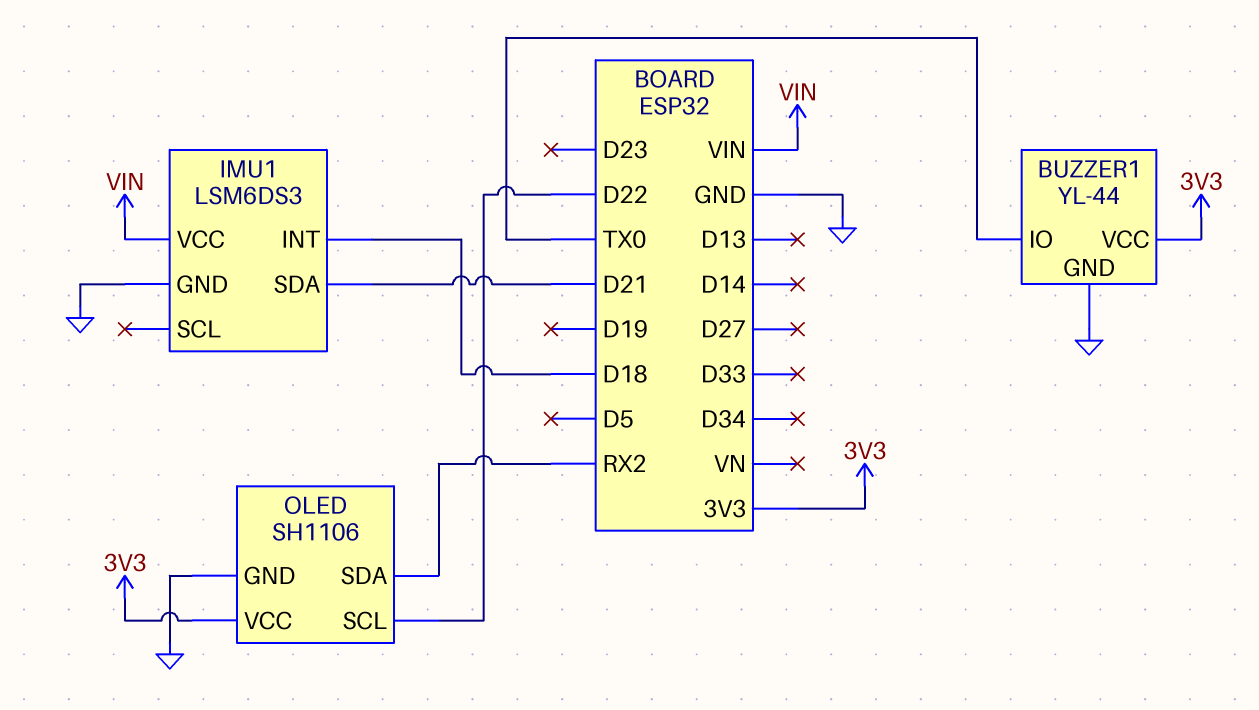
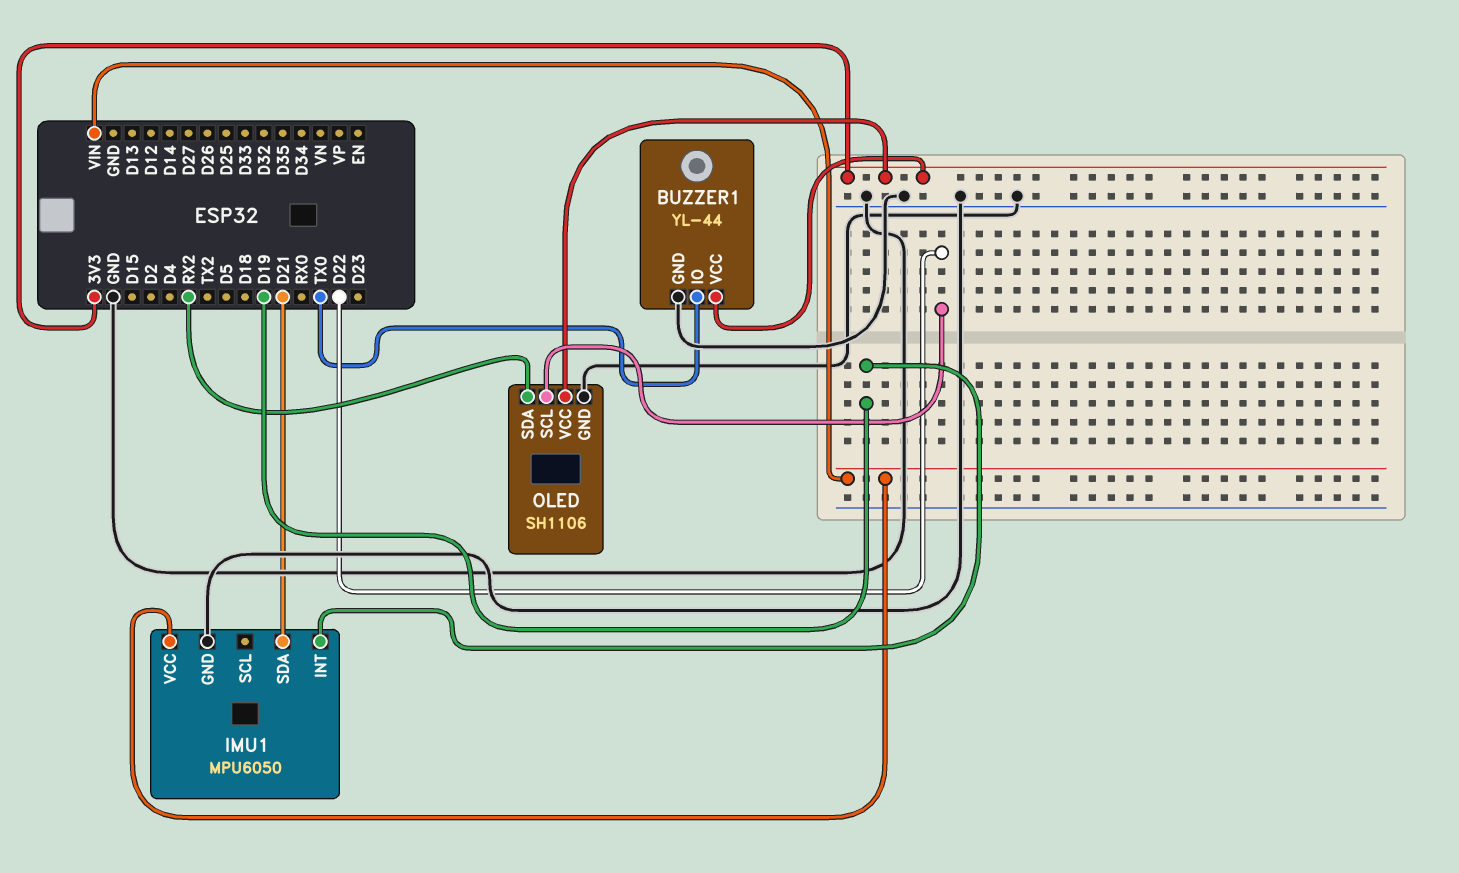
IMU1: LSM6DS3 -> MPU6050
IMU1 pin INT: D18 -> D19

